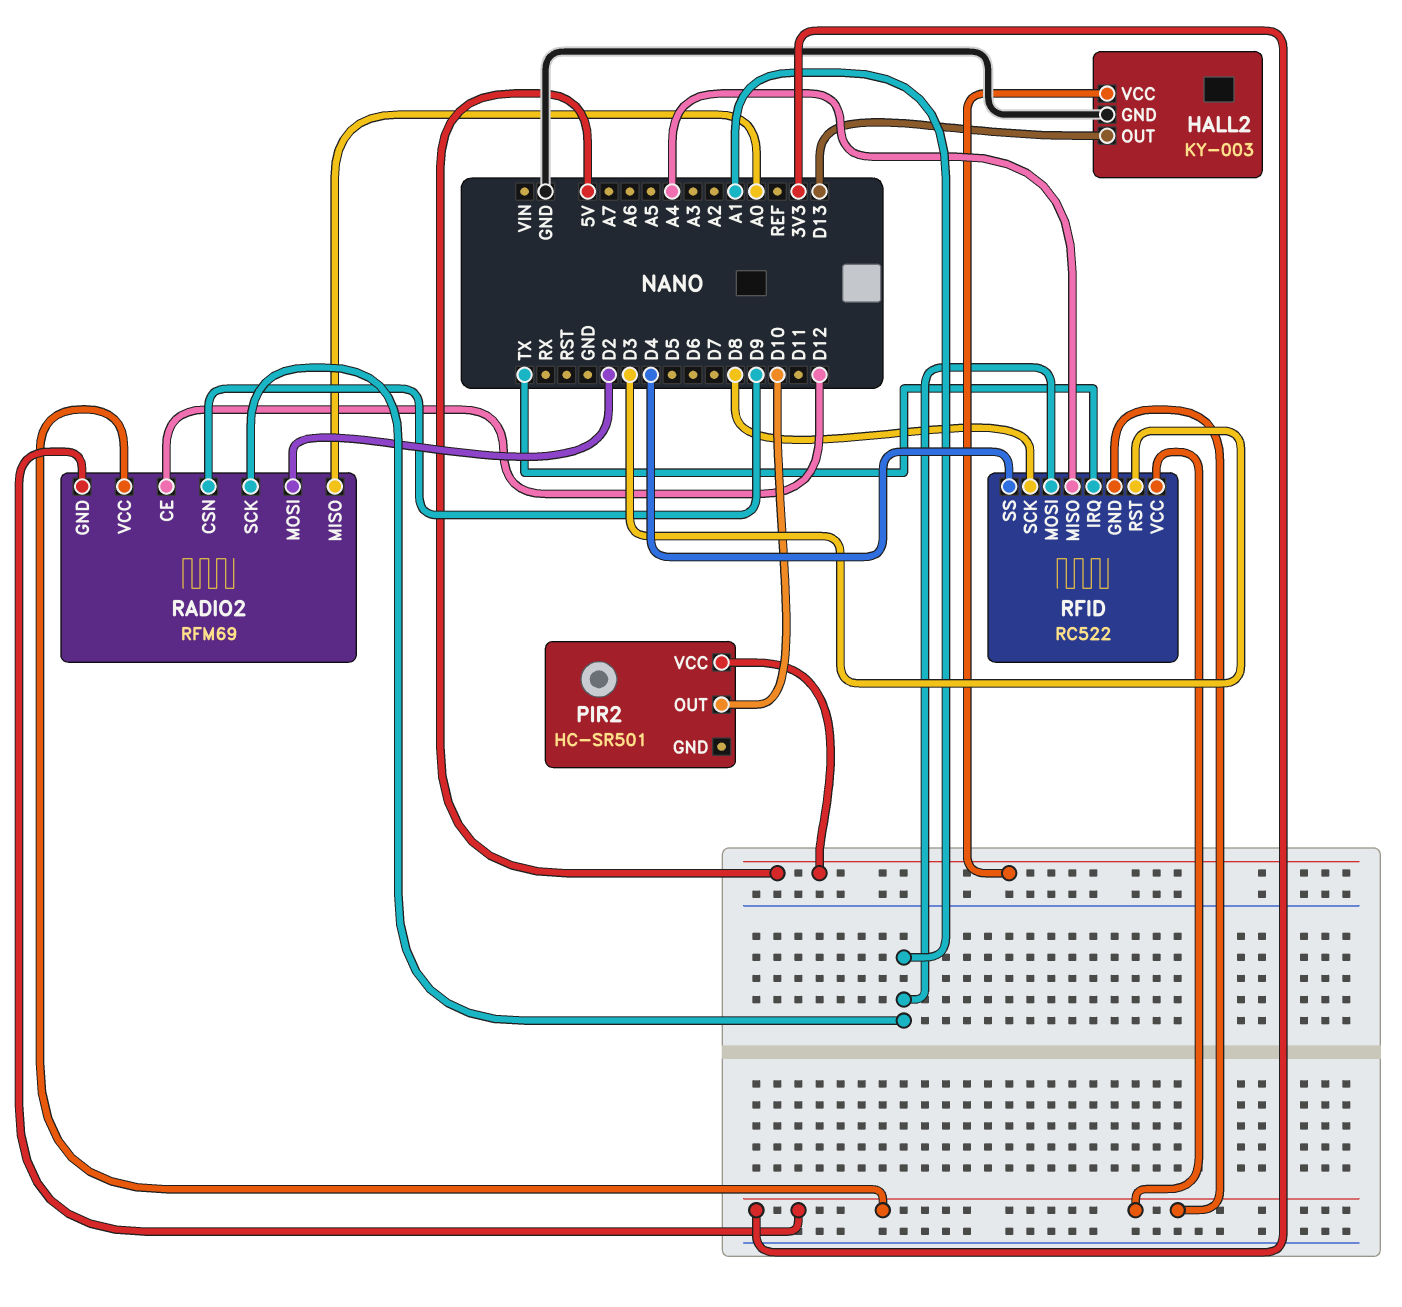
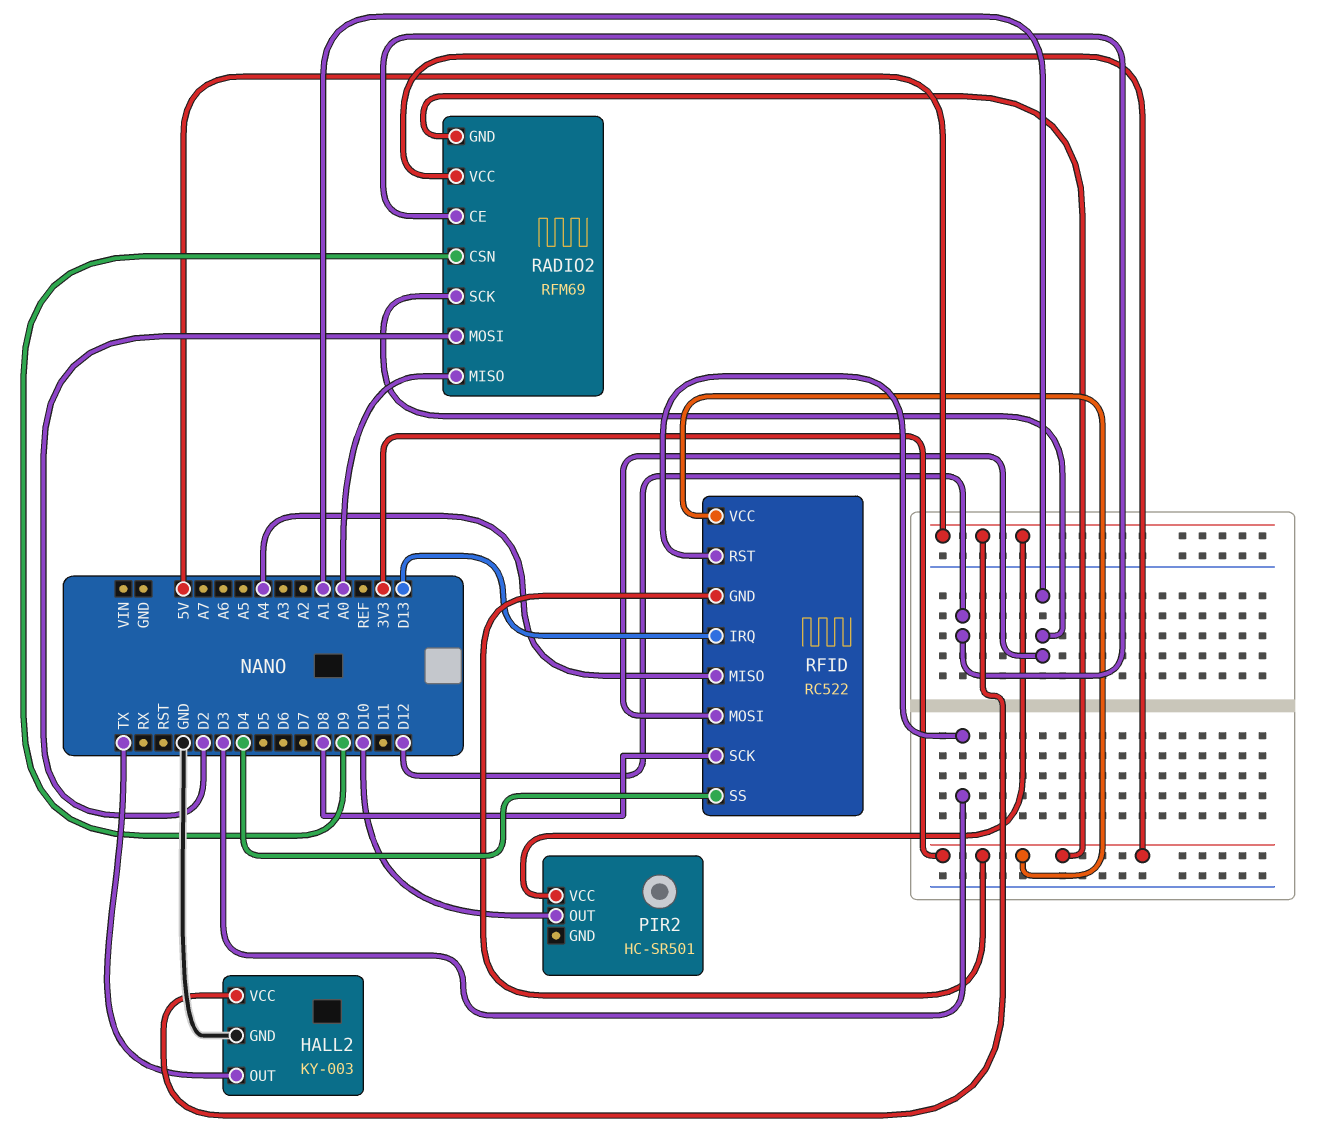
HALL2 pin OUT: D13 -> TX
RFID pin IRQ: TX -> D13

